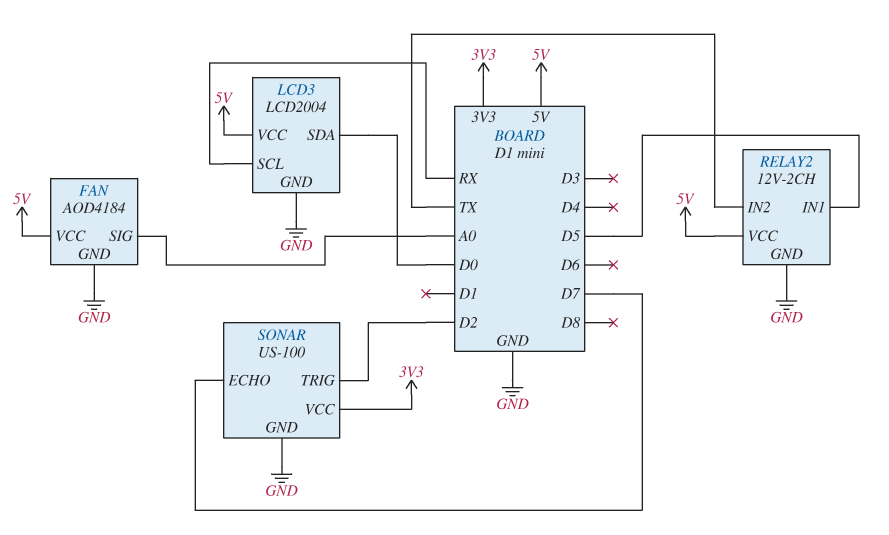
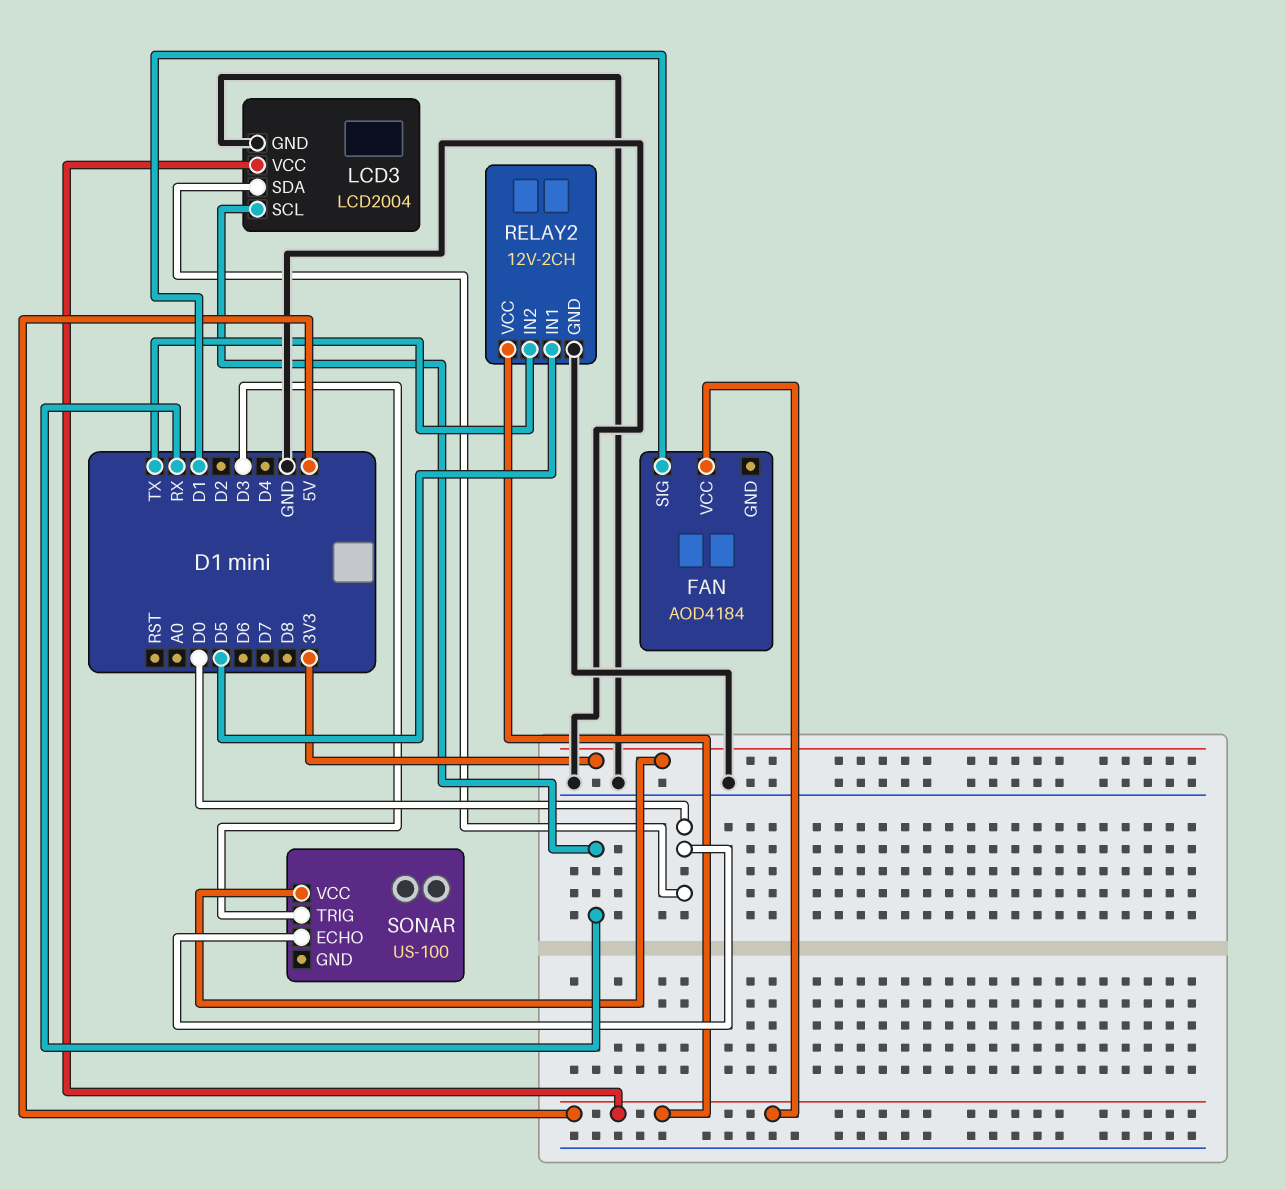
FAN pin GND: GND -> none
FAN pin SIG: A0 -> D1
SONAR pin ECHO: D7 -> D0
SONAR pin GND: GND -> none
SONAR pin TRIG: D2 -> D3

